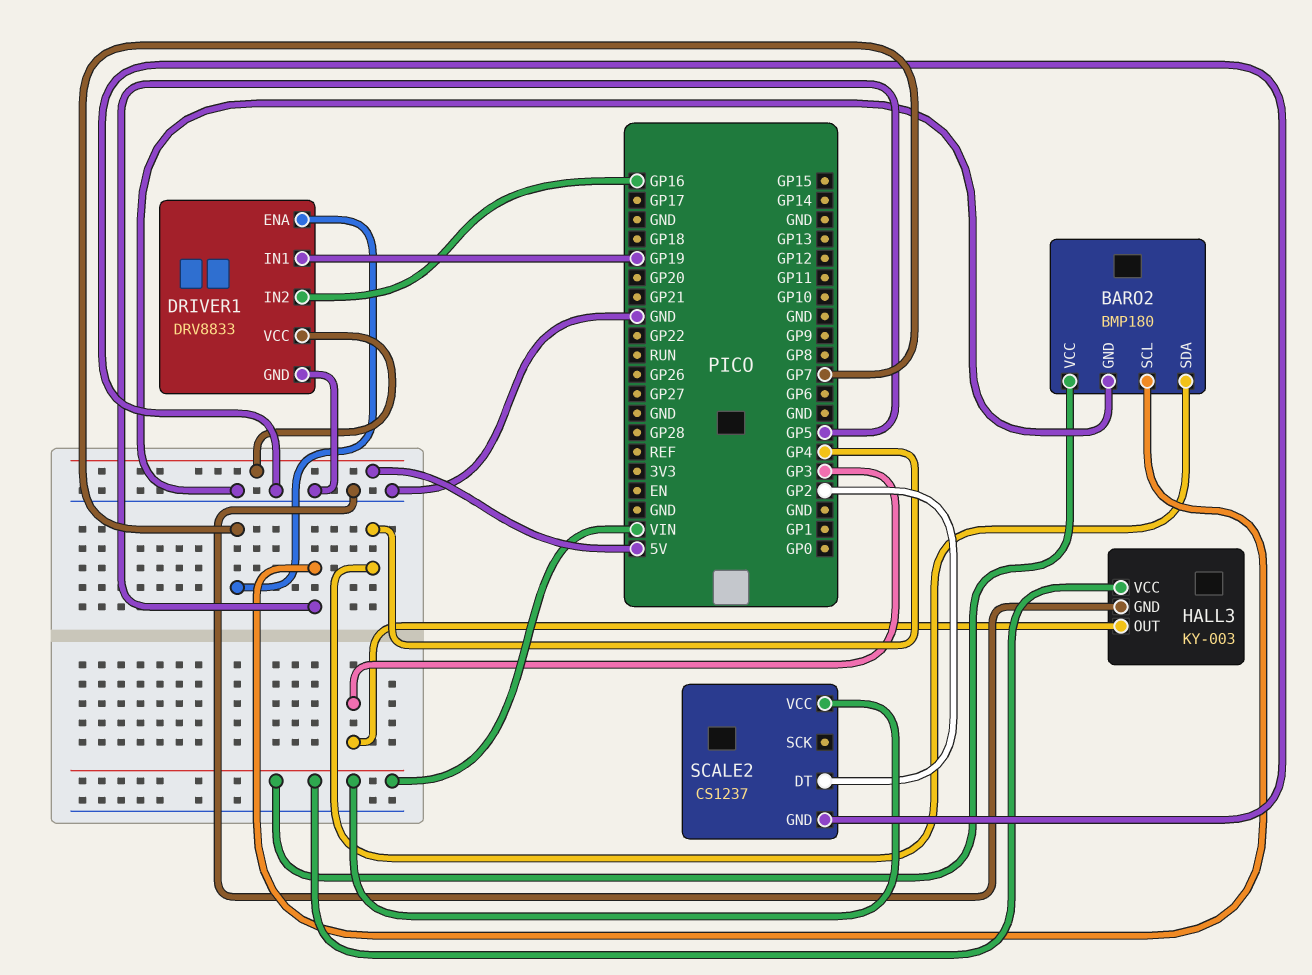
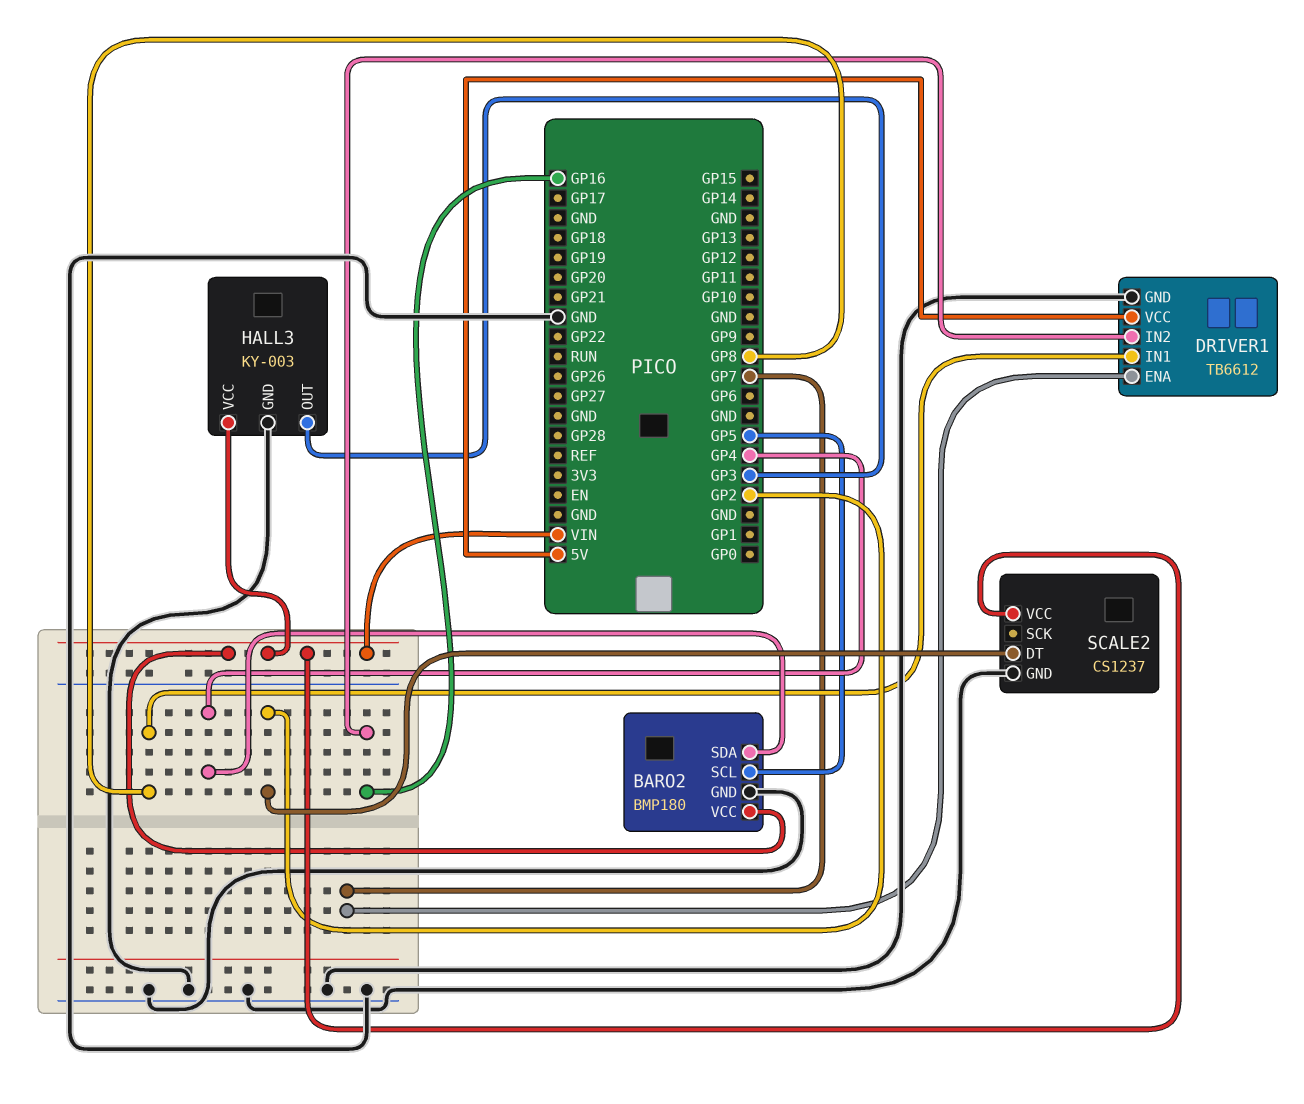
DRIVER1: DRV8833 -> TB6612
DRIVER1 pin IN1: GP19 -> GP8

